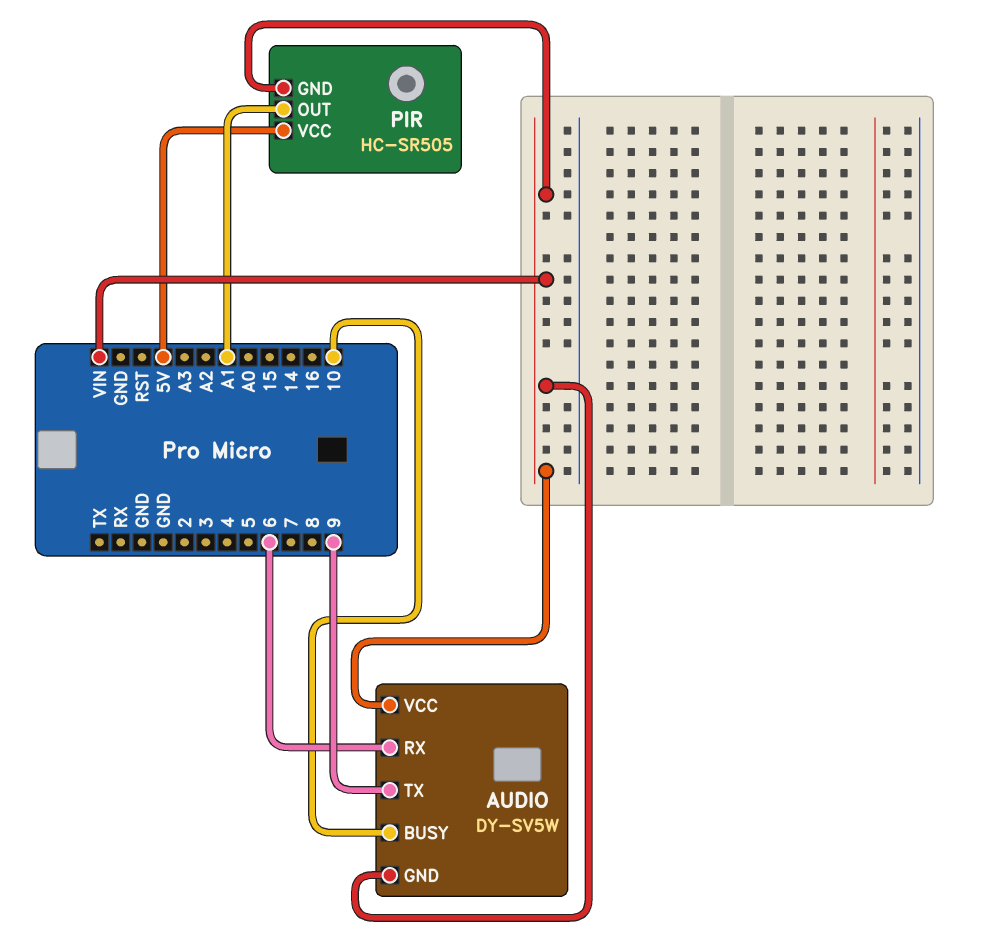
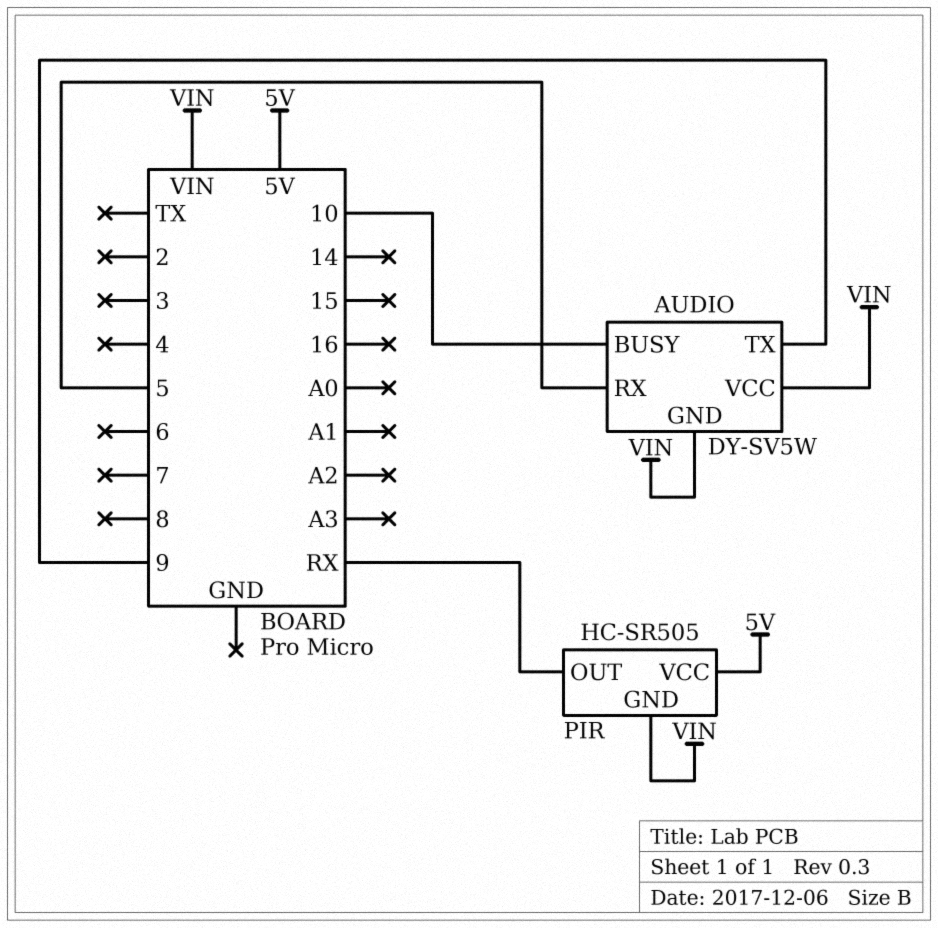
AUDIO pin RX: 6 -> 5
PIR pin OUT: A1 -> RX

